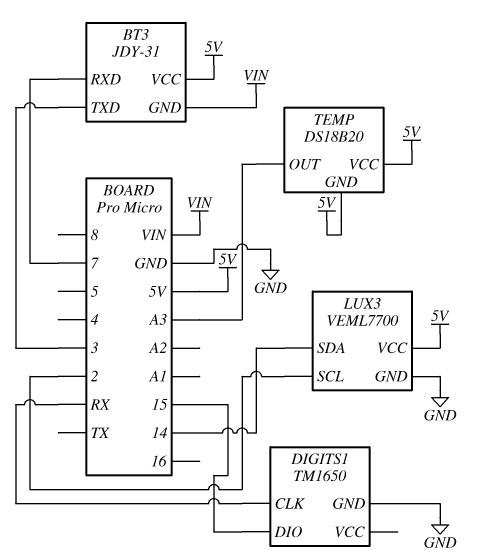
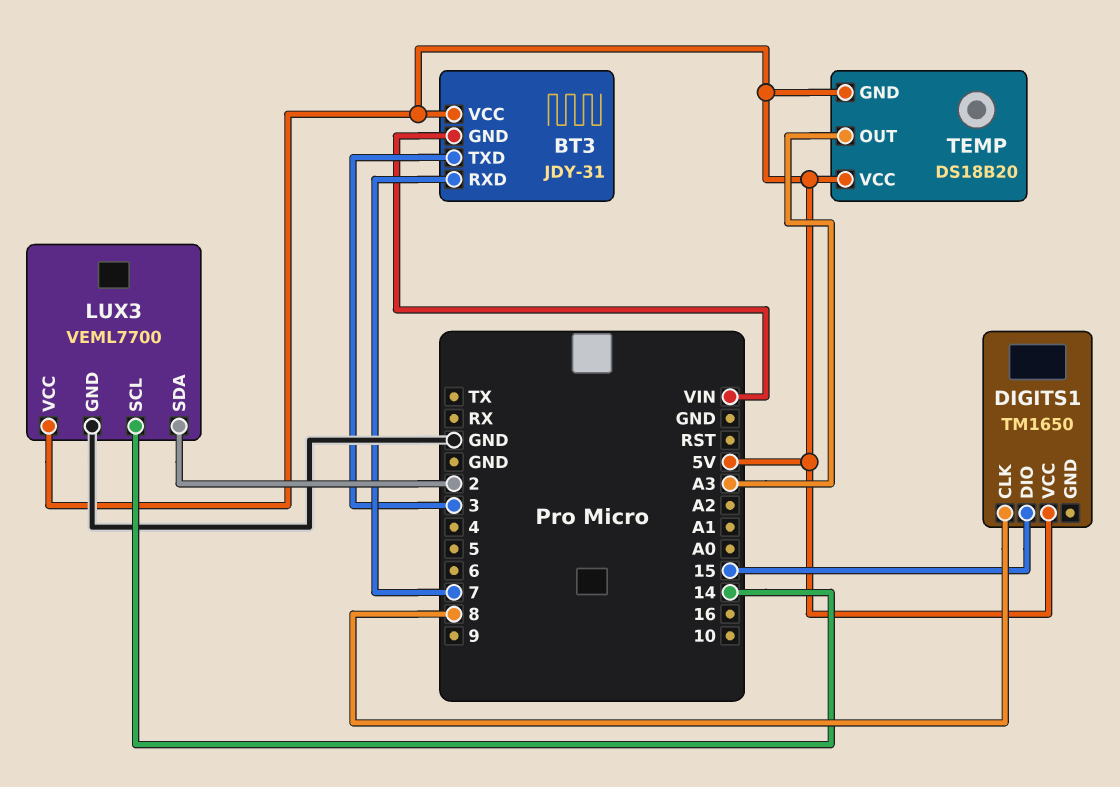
DIGITS1 pin CLK: RX -> 8
DIGITS1 pin GND: GND -> none
DIGITS1 pin VCC: none -> 5V
LUX3 pin SCL: 2 -> 14
LUX3 pin SDA: 14 -> 2

